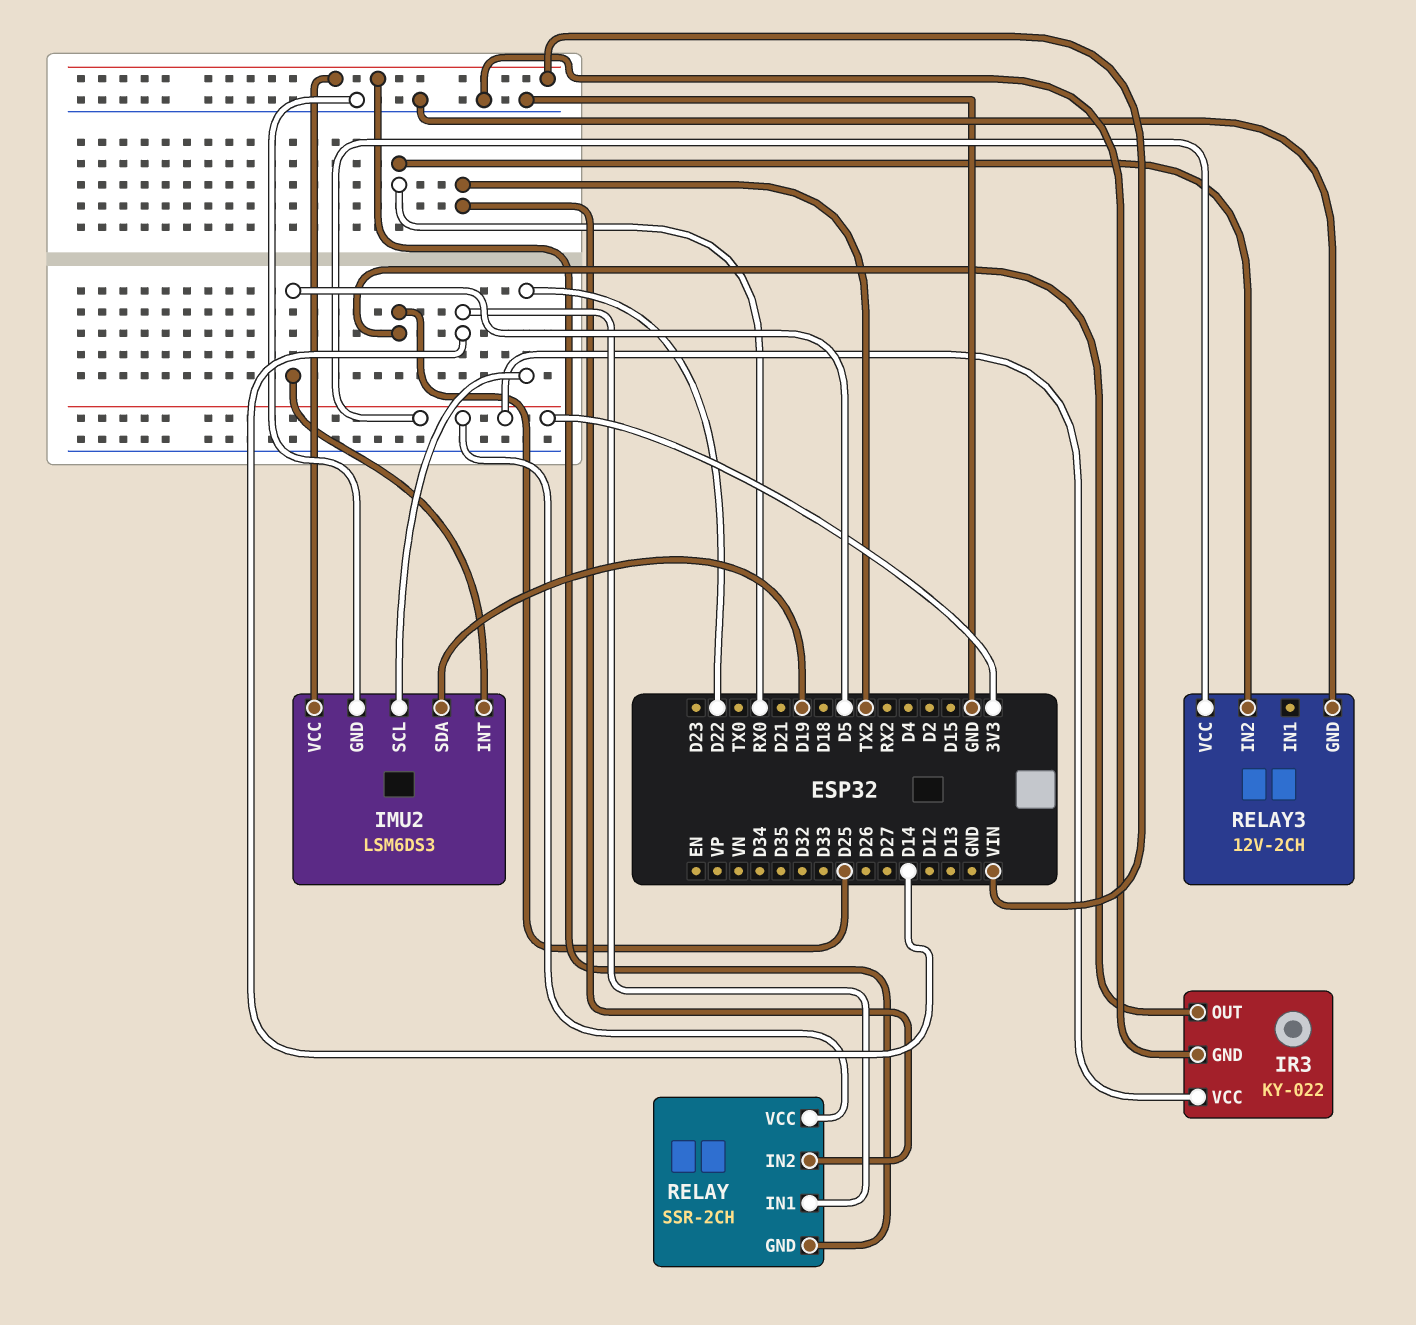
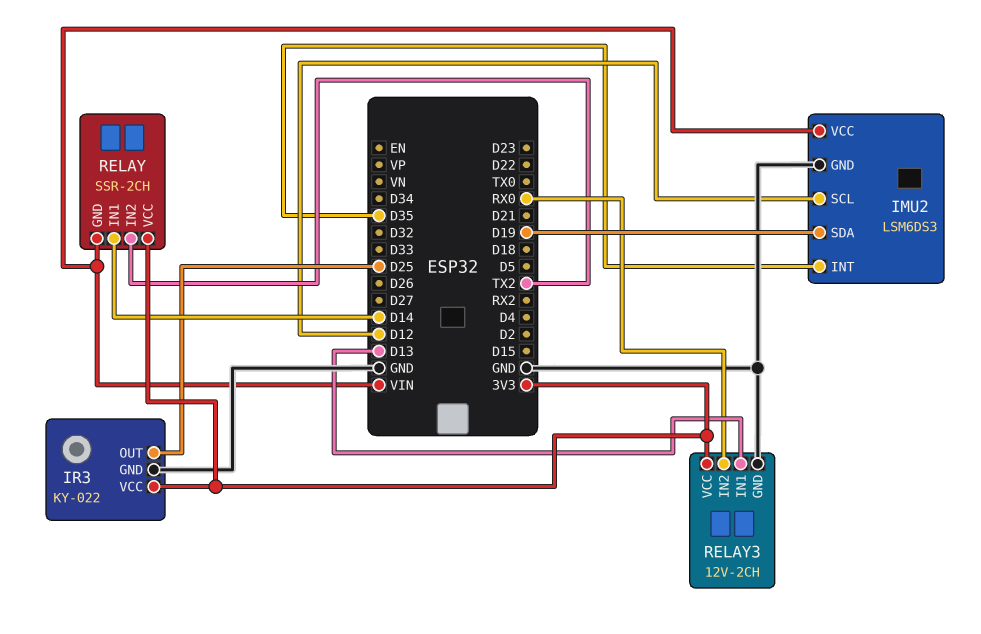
IMU2 pin INT: D5 -> D35
IMU2 pin SCL: D22 -> D12
RELAY3 pin IN1: none -> D13

